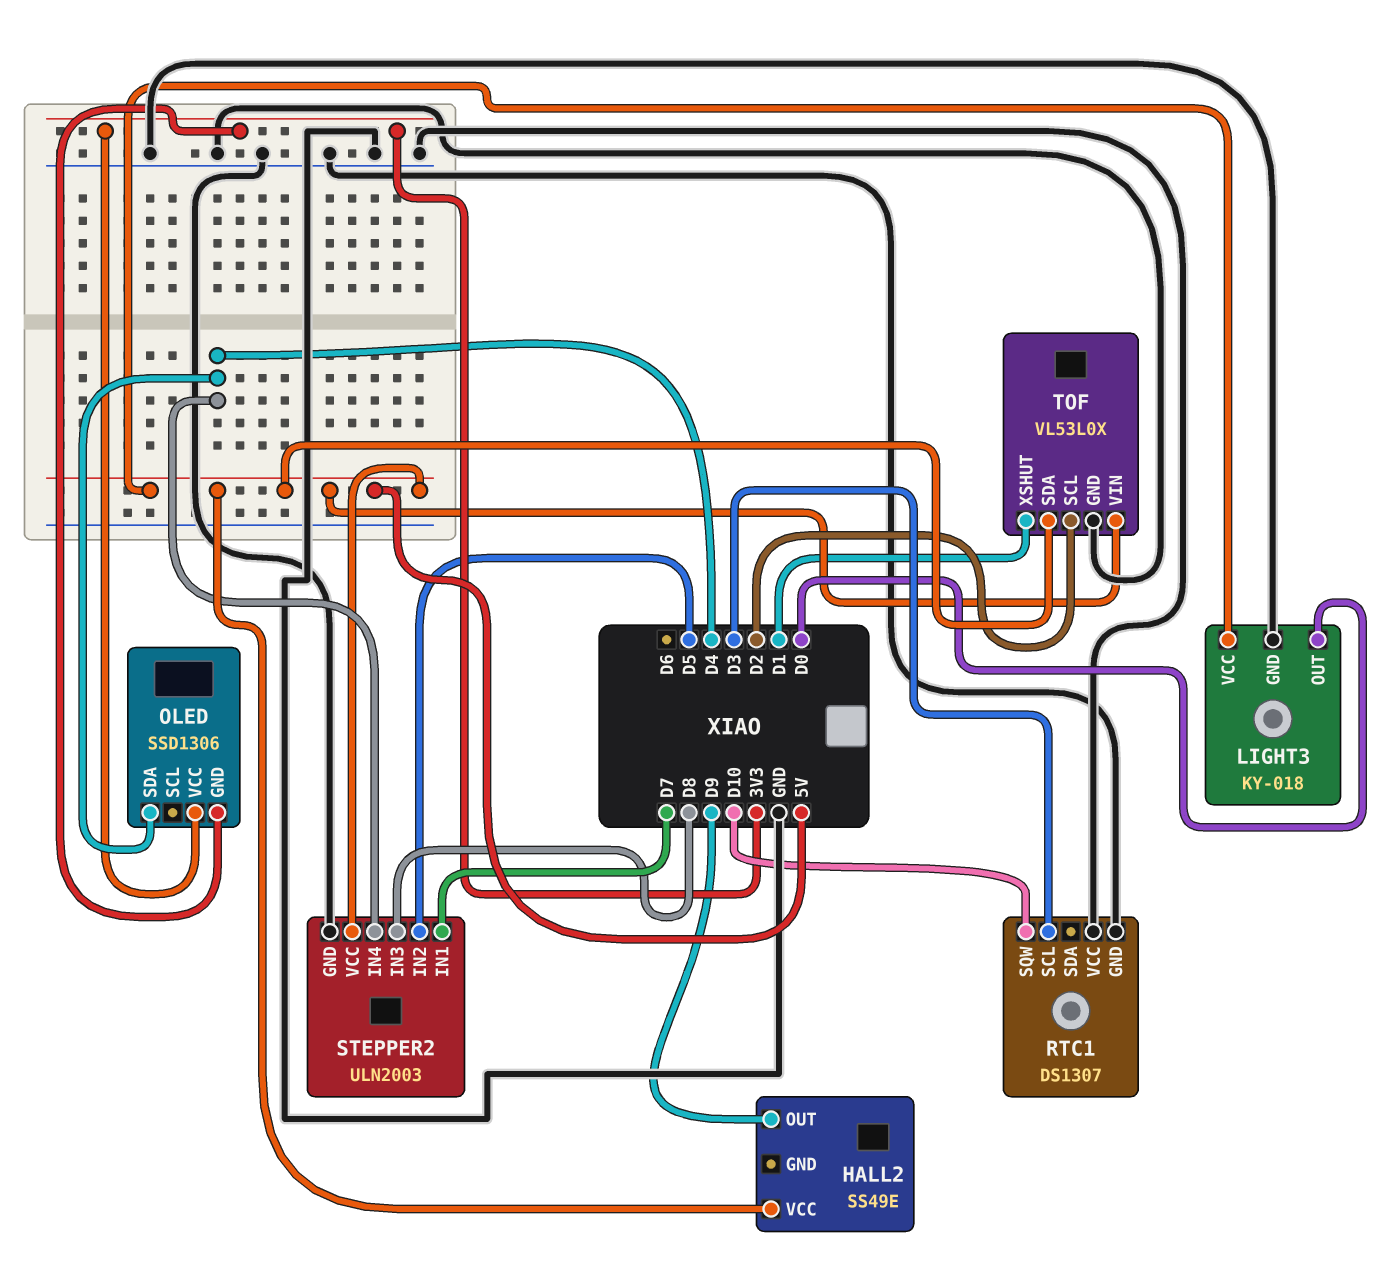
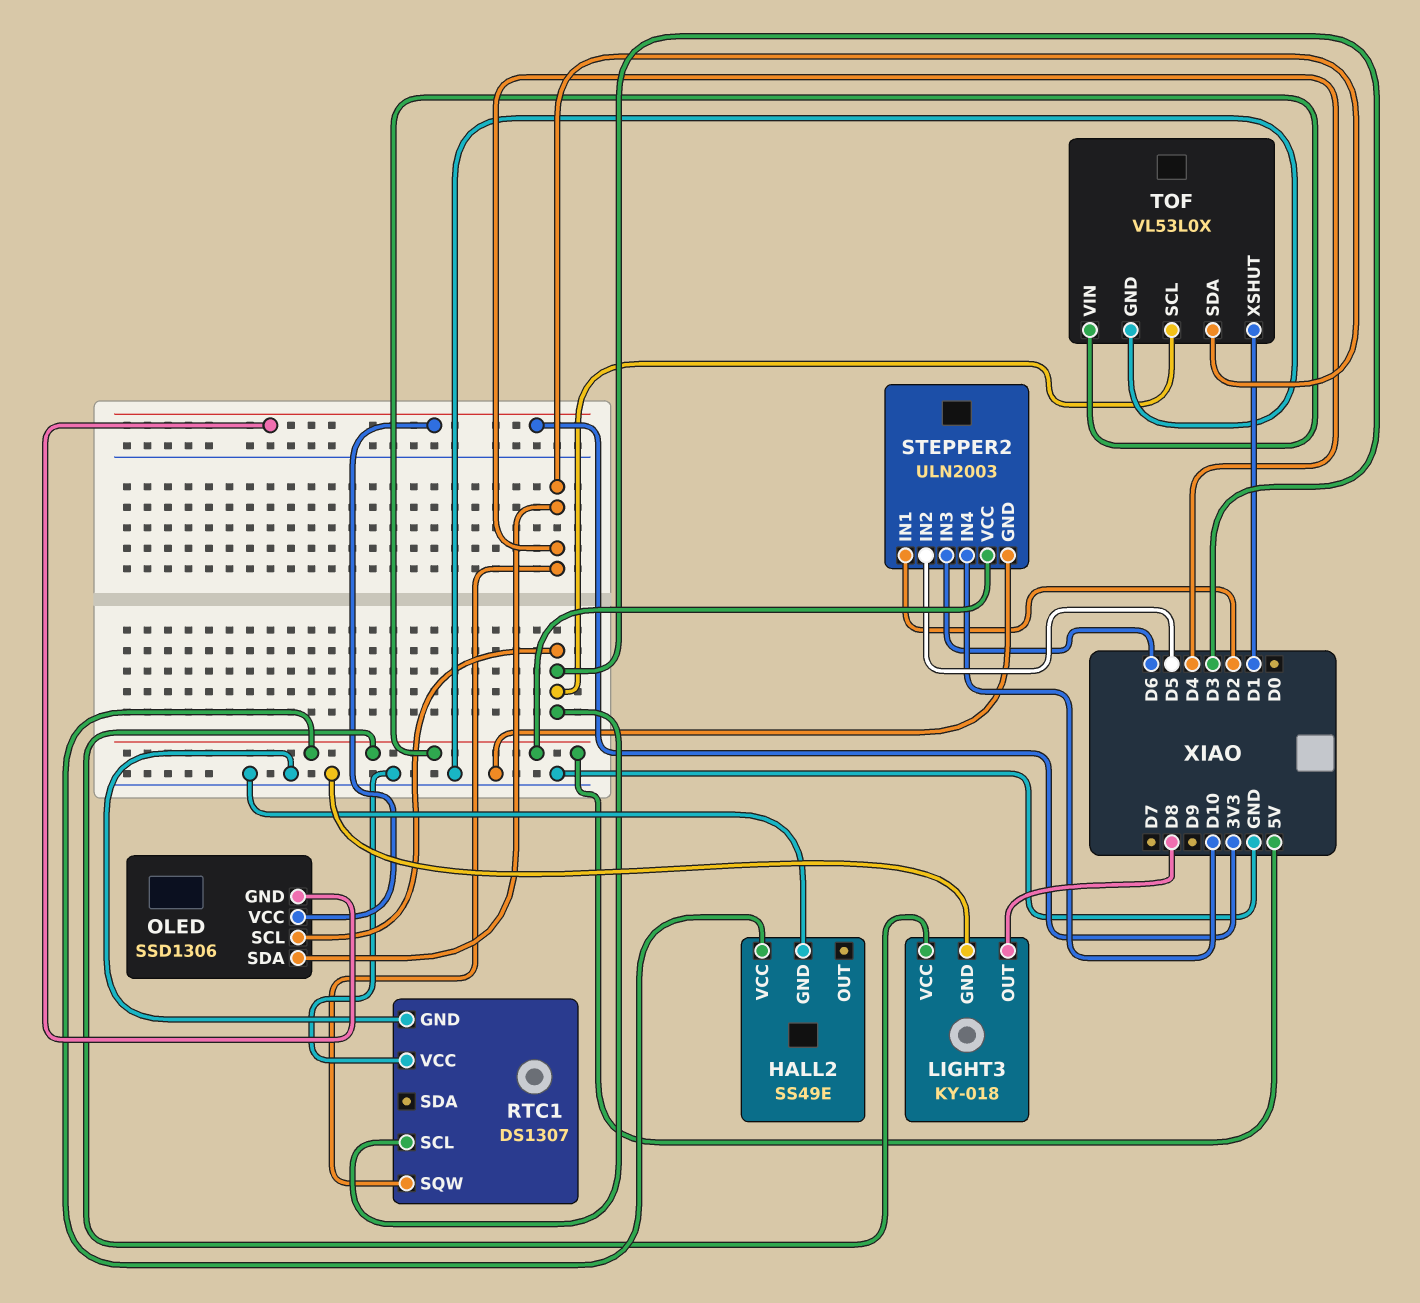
HALL2 pin GND: none -> GND
HALL2 pin OUT: D9 -> none
LIGHT3 pin OUT: D0 -> D8
OLED pin SCL: none -> D3
RTC1 pin SQW: D10 -> D4
STEPPER2 pin IN1: D7 -> D2
STEPPER2 pin IN3: D8 -> D6
STEPPER2 pin IN4: D4 -> D10
TOF pin SCL: D2 -> D3
TOF pin SDA: 5V -> D4

